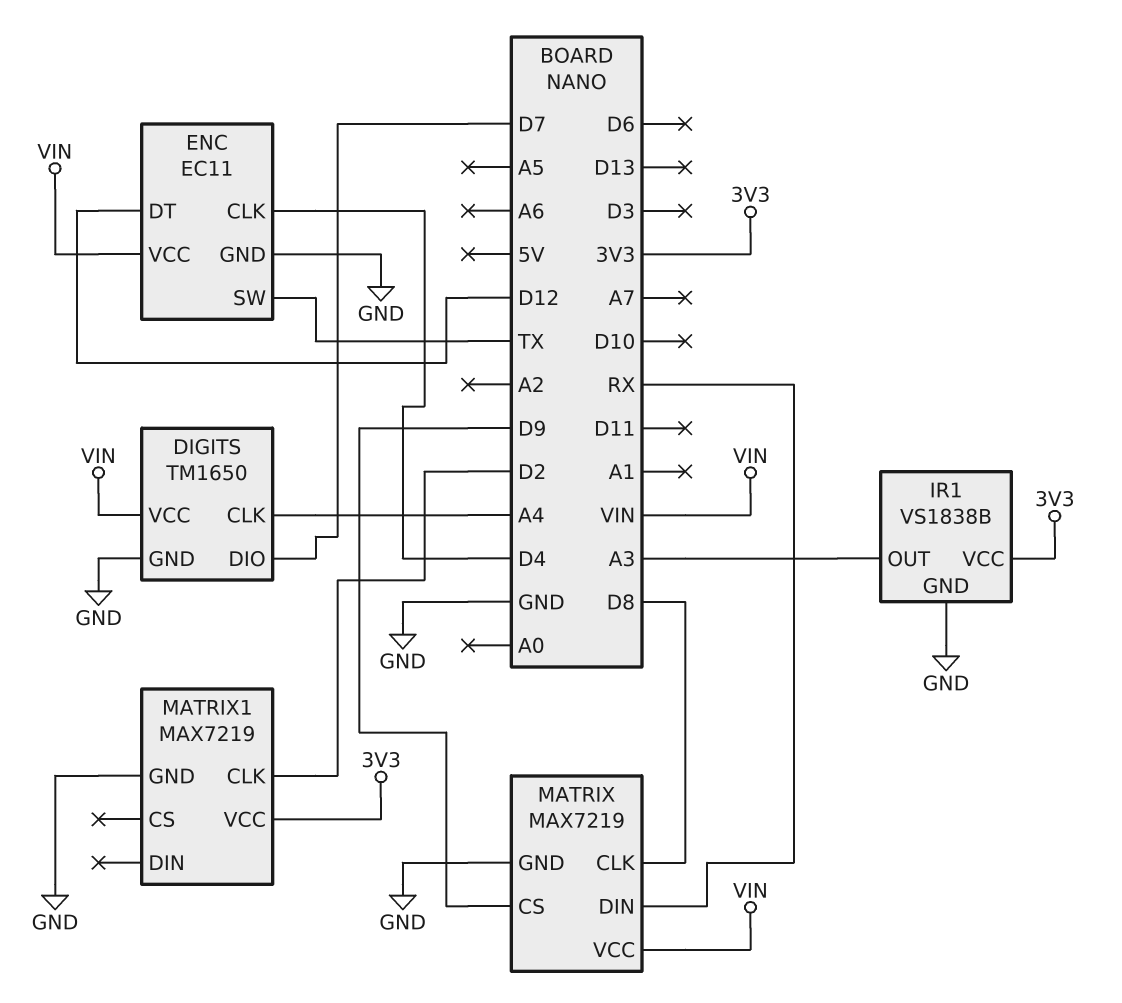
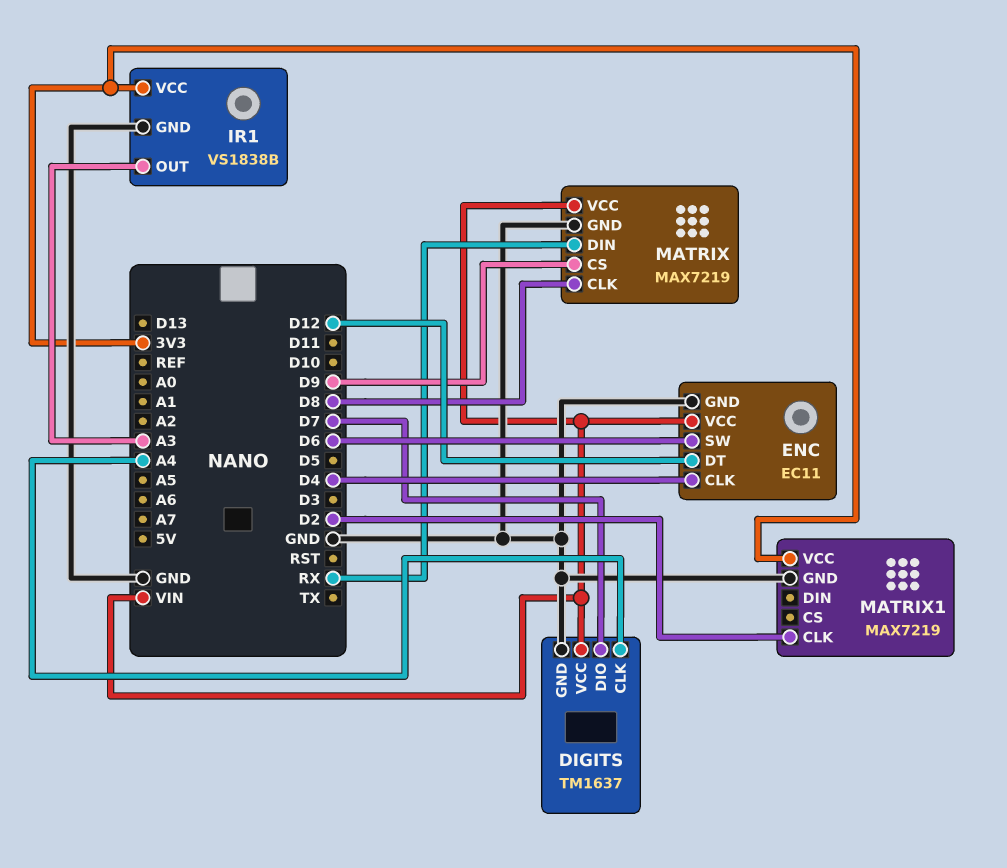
DIGITS: TM1650 -> TM1637
ENC pin SW: TX -> D6

